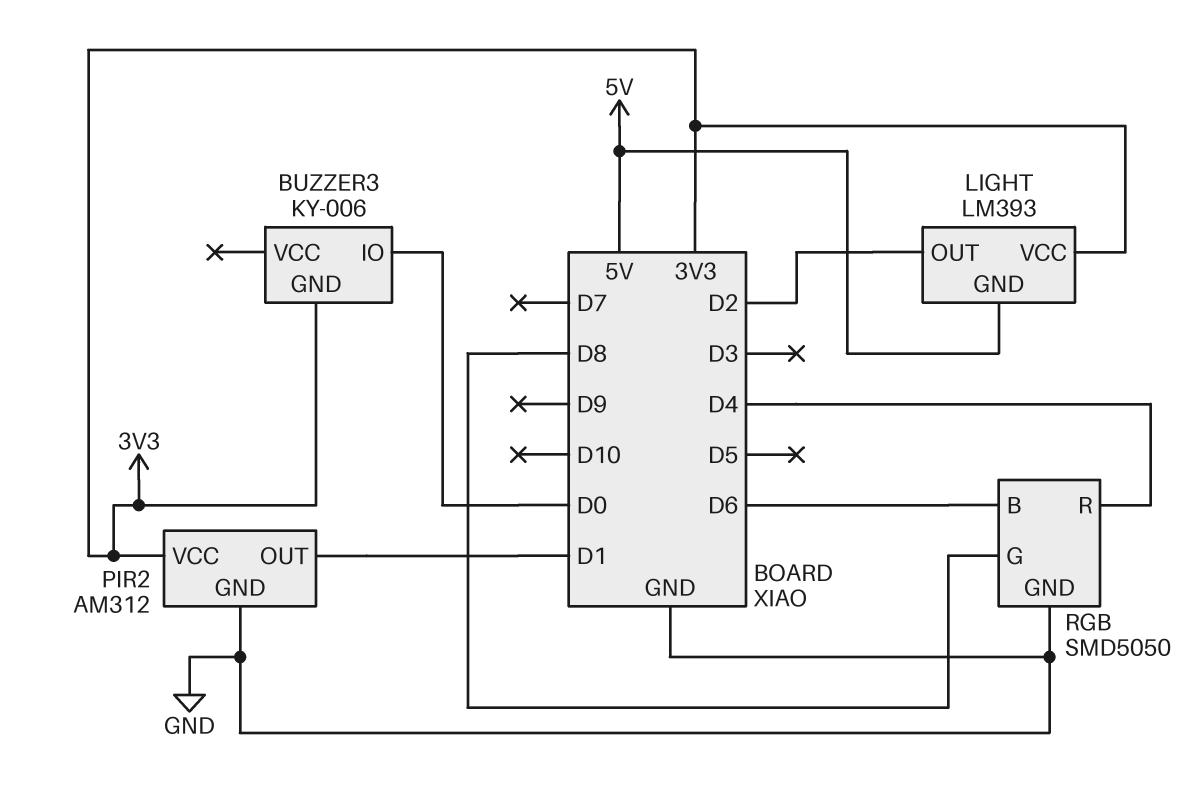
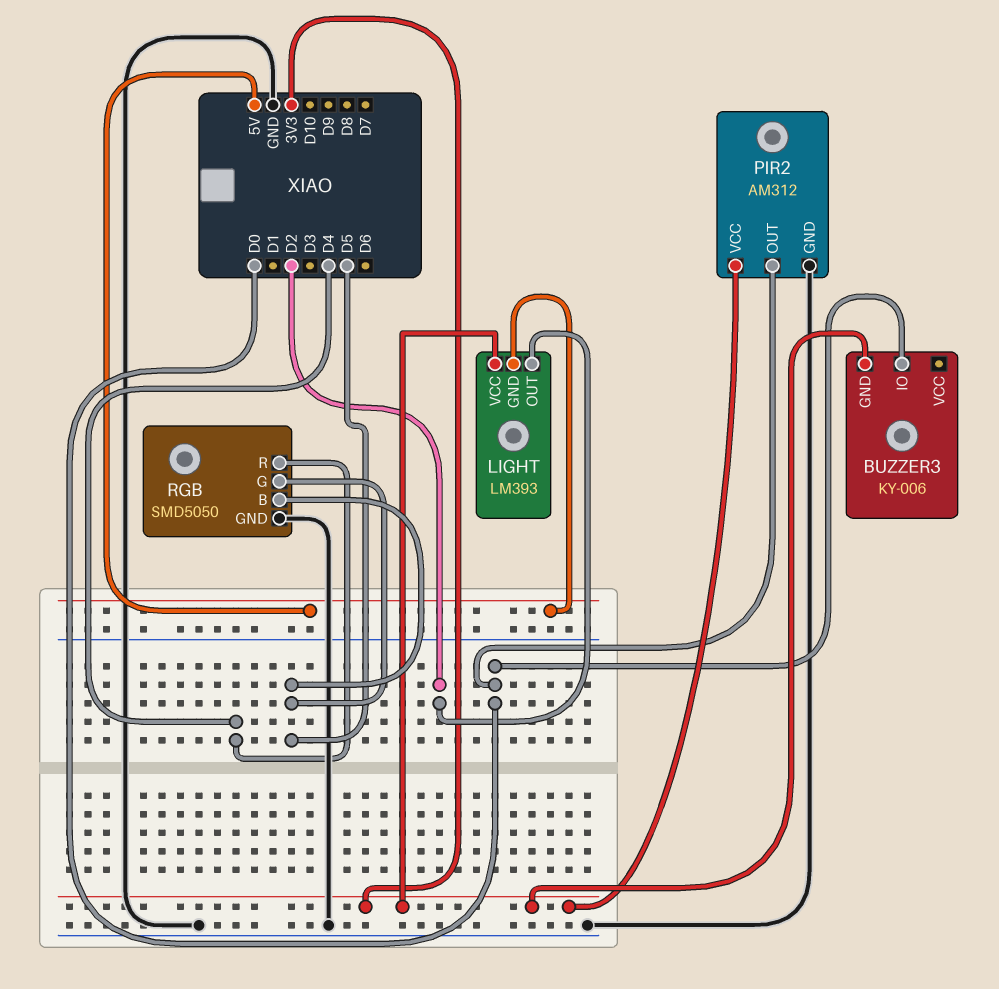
PIR2 pin OUT: D1 -> D0
RGB pin B: D6 -> D5
RGB pin G: D8 -> D5

